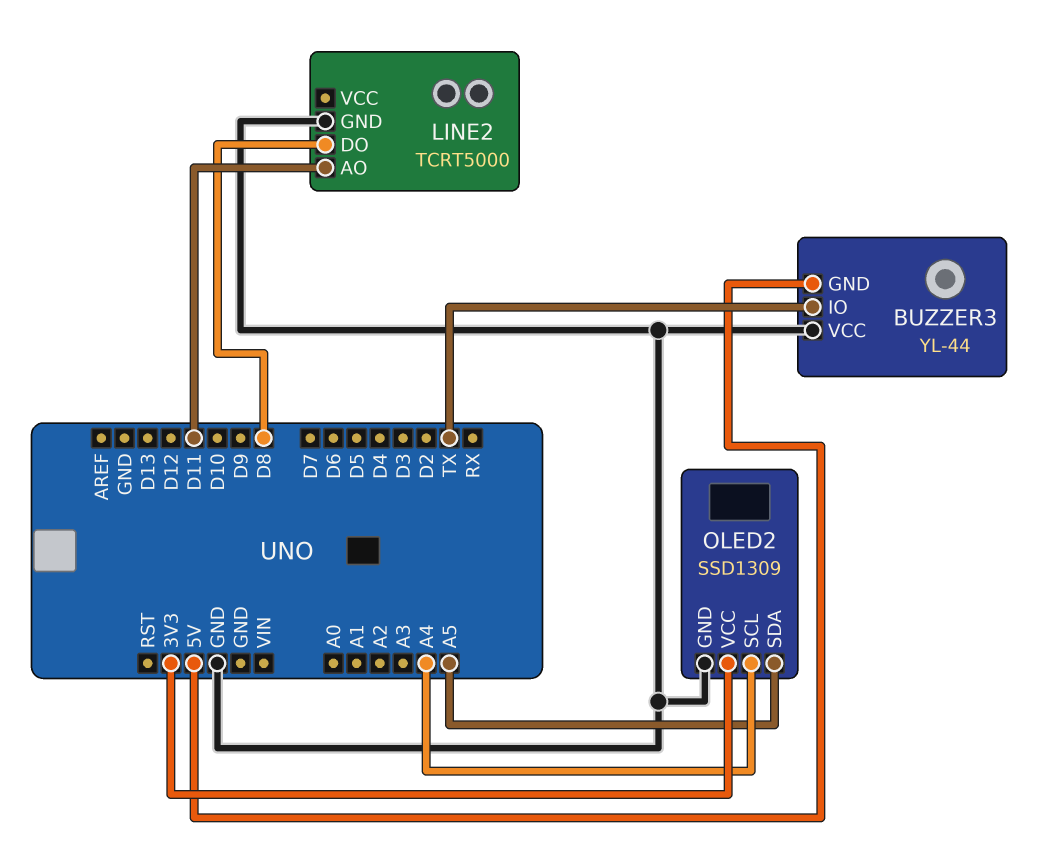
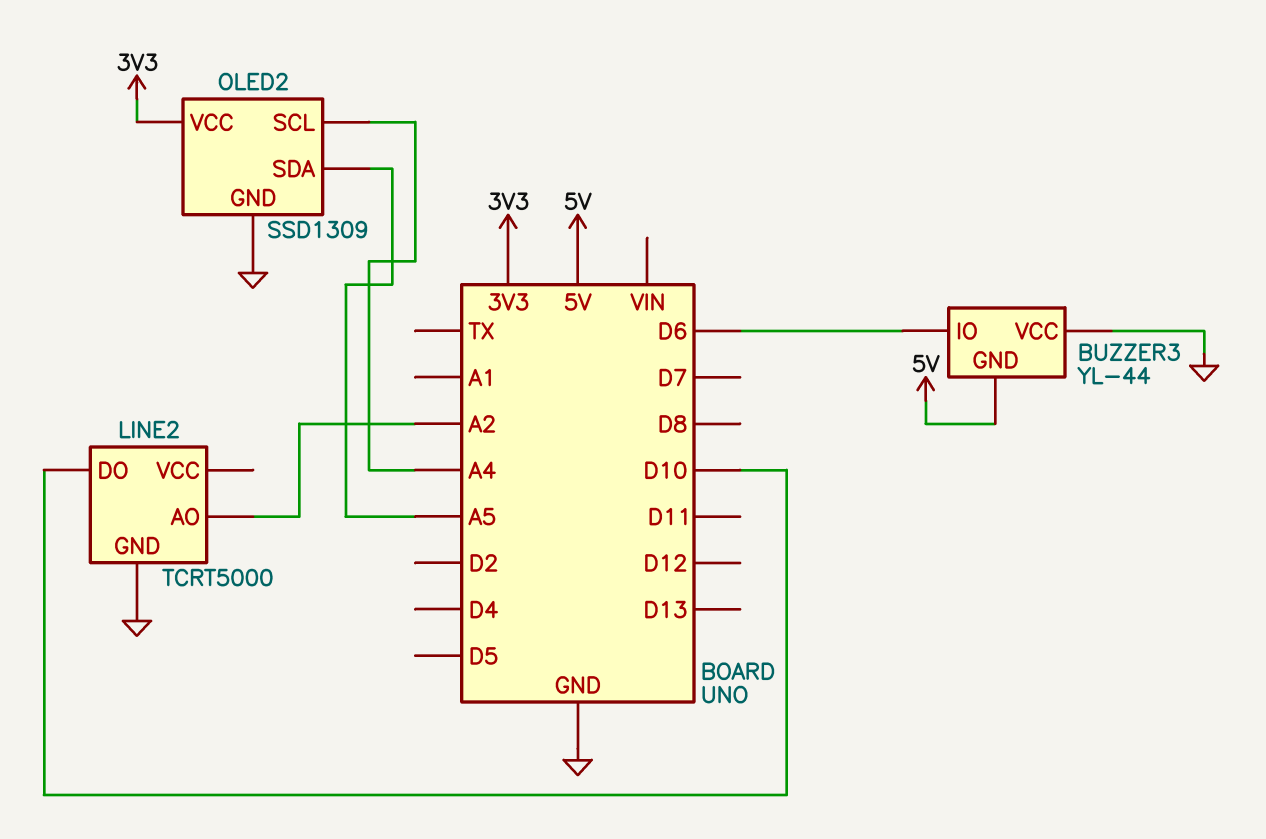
BUZZER3 pin IO: TX -> D6
LINE2 pin AO: D11 -> A2
LINE2 pin DO: D8 -> D10

